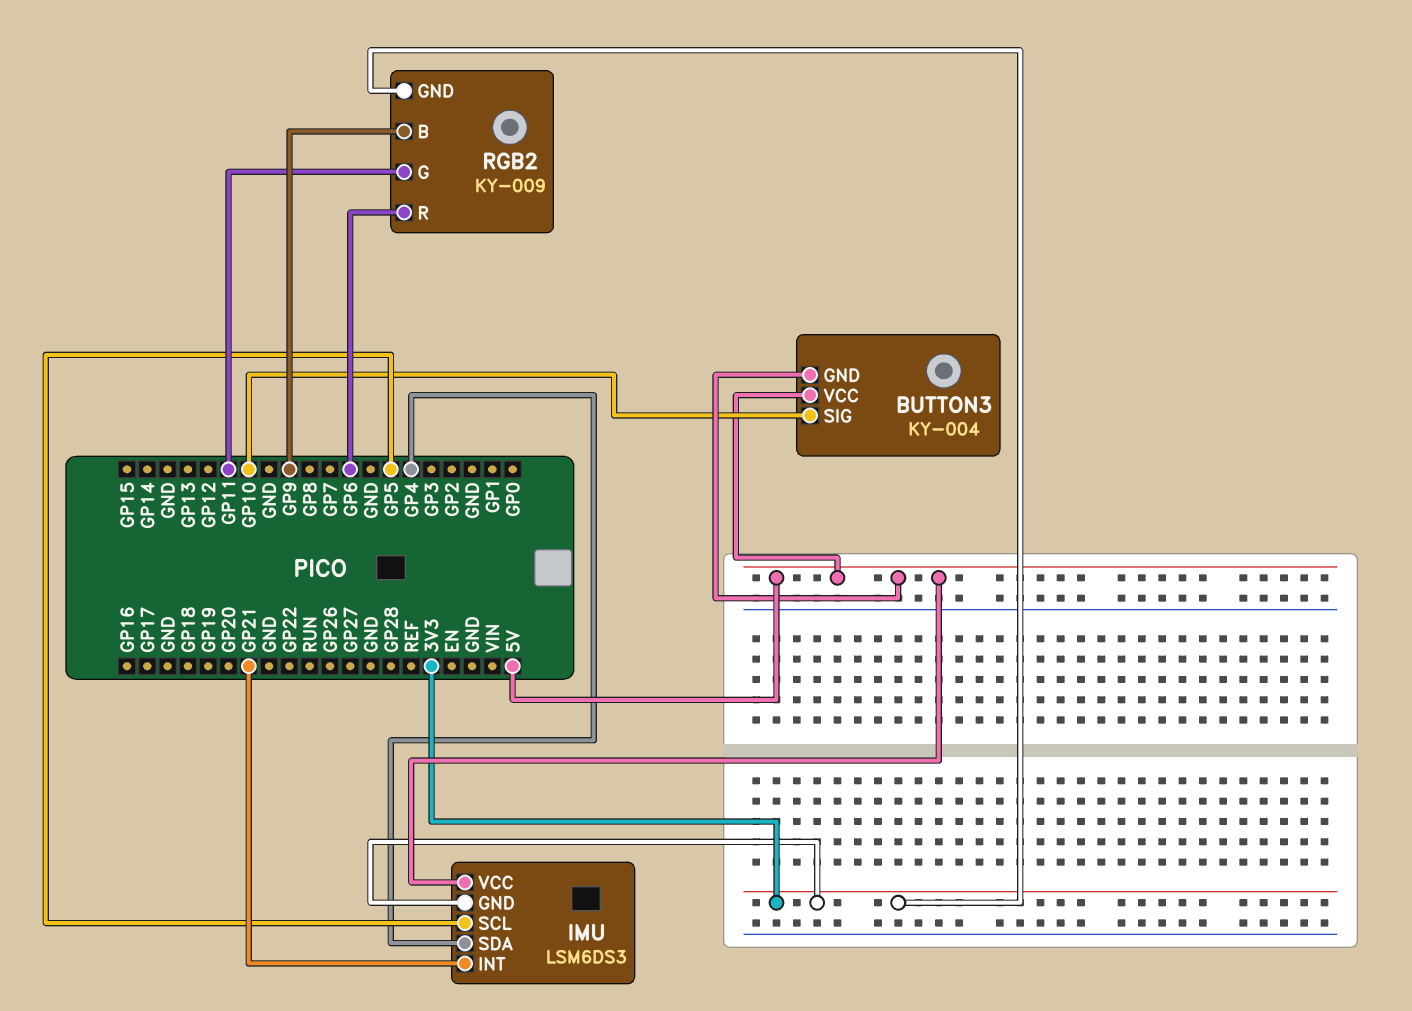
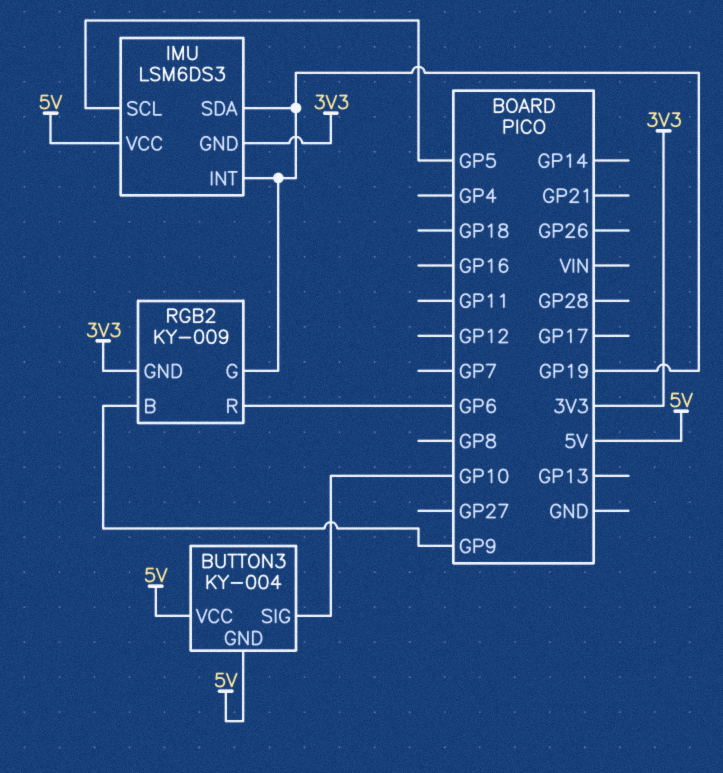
IMU pin INT: GP21 -> GP19
IMU pin SDA: GP4 -> GP19
RGB2 pin G: GP11 -> GP19

